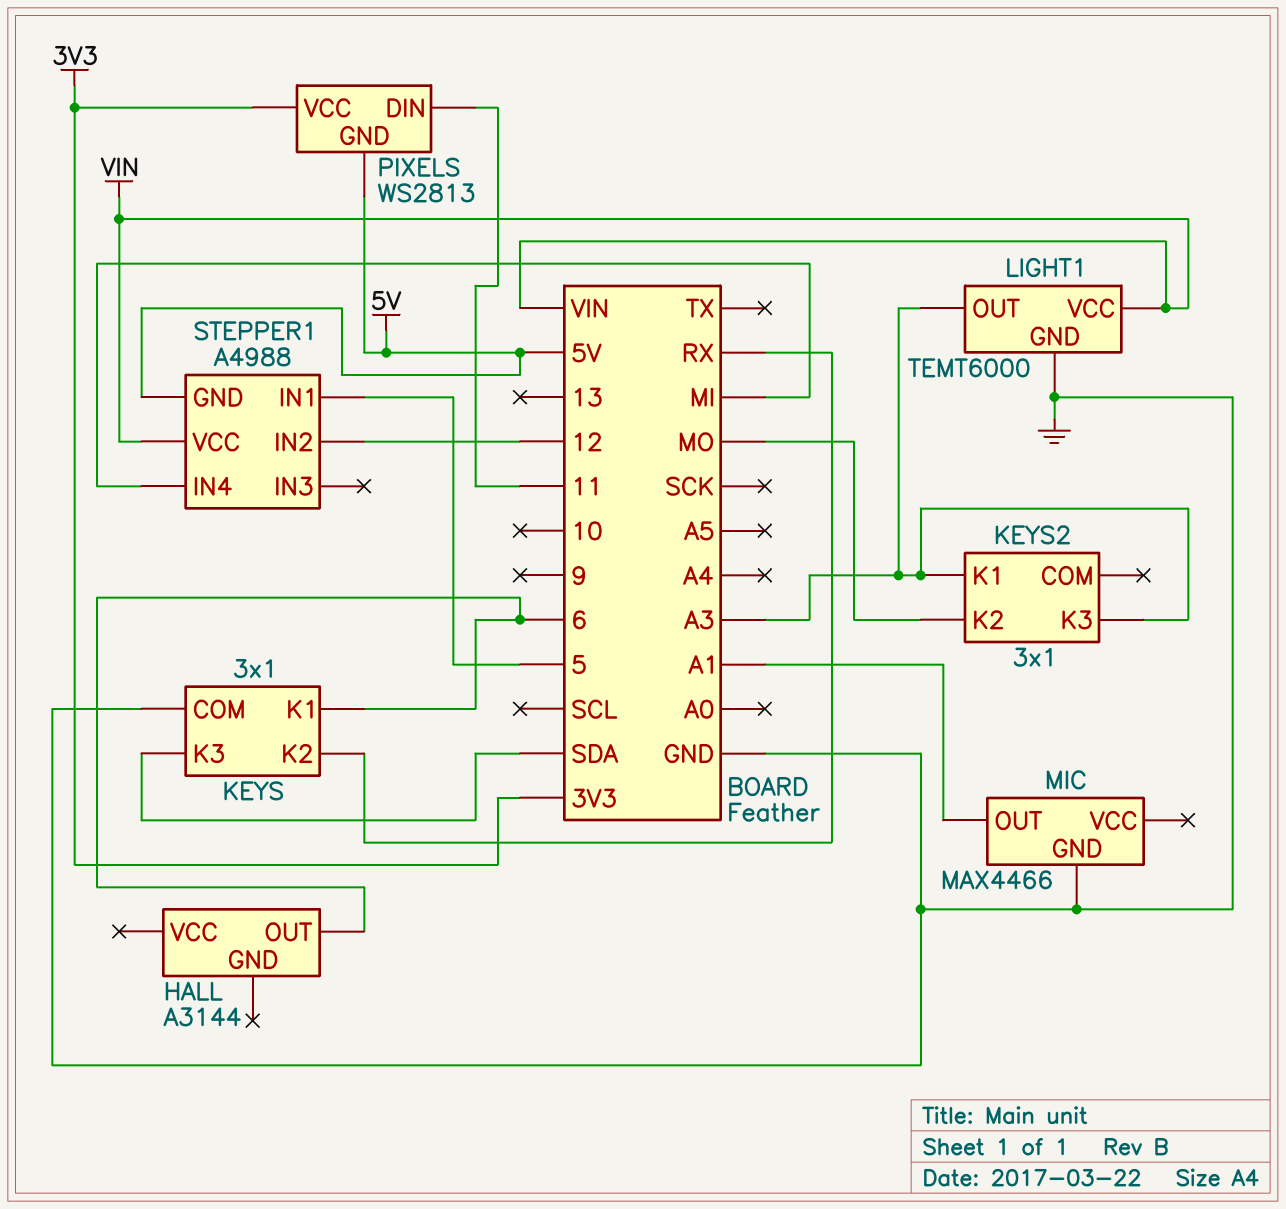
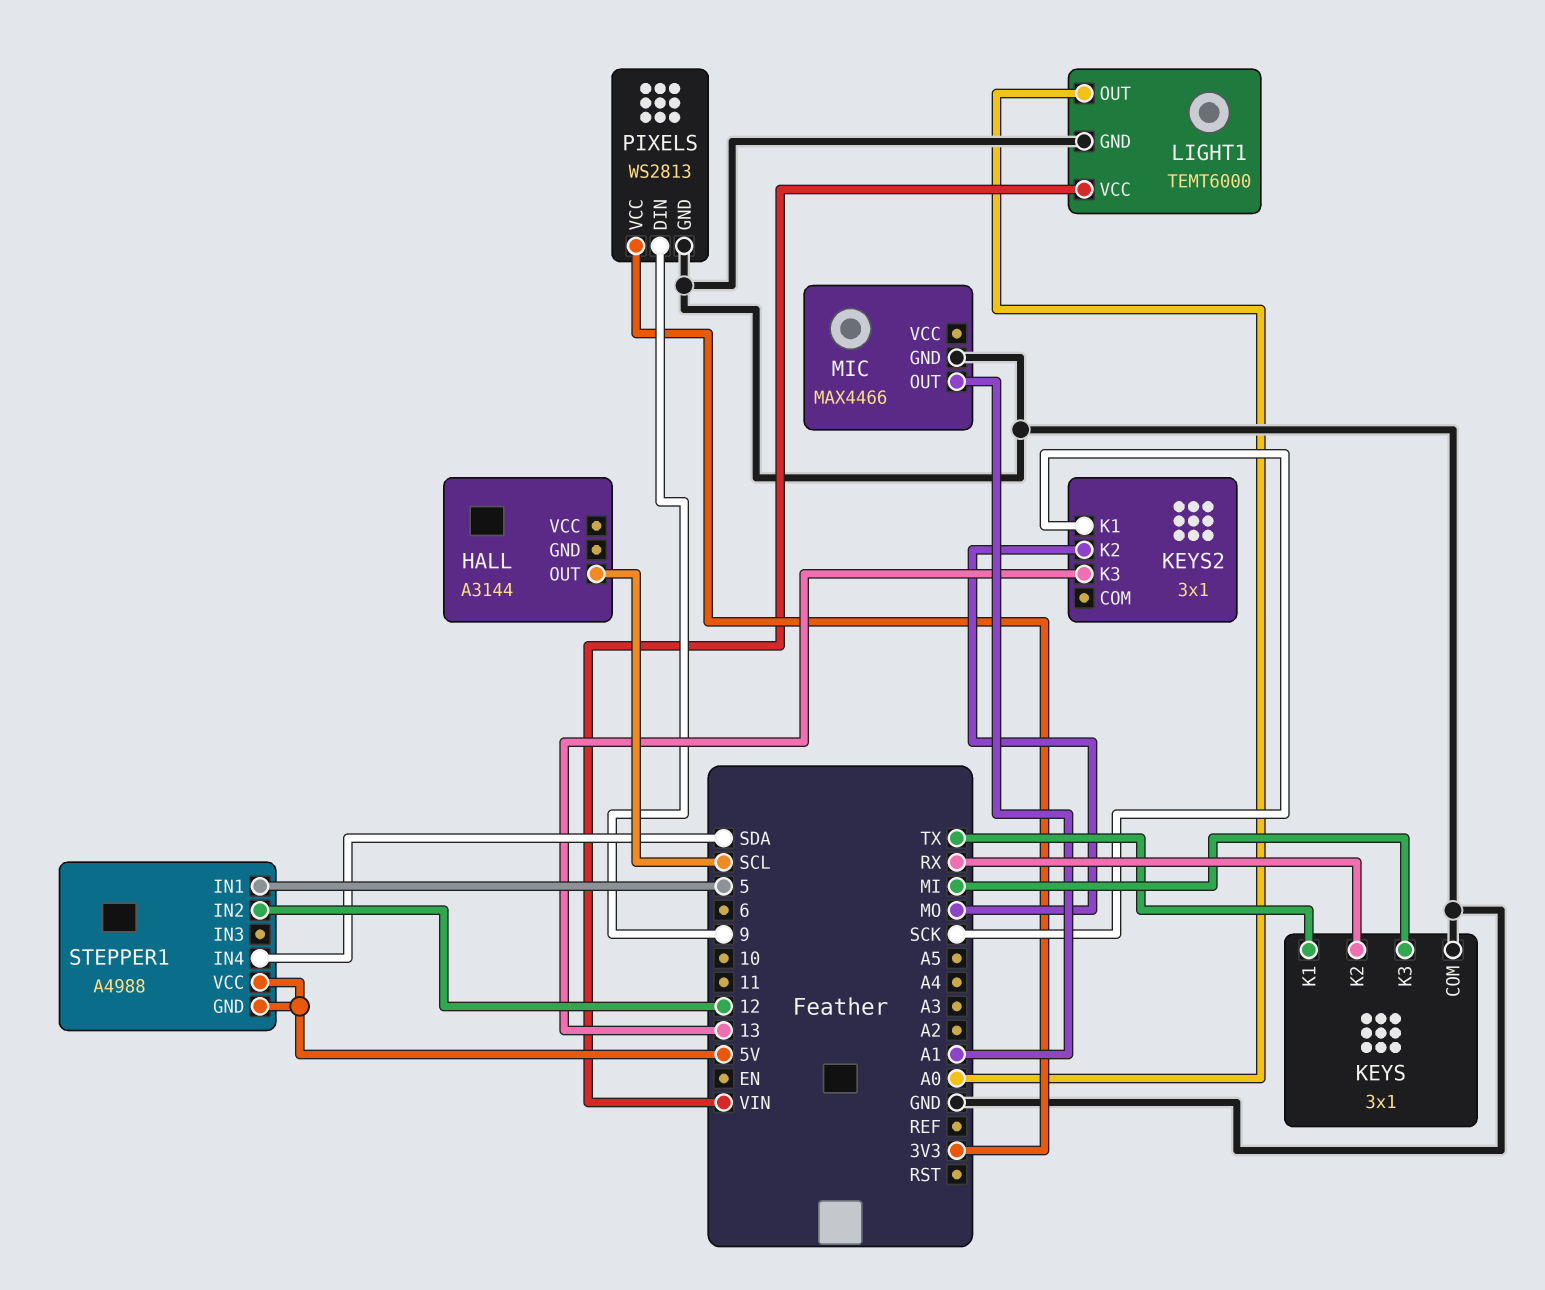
HALL pin OUT: 6 -> SCL
KEYS pin K1: 6 -> TX
KEYS pin K3: SDA -> MI
KEYS2 pin K1: A3 -> SCK
KEYS2 pin K3: A3 -> 13
LIGHT1 pin OUT: A3 -> A0
PIXELS pin DIN: 11 -> 9
PIXELS pin GND: 5V -> GND
STEPPER1 pin IN4: MI -> SDA
STEPPER1 pin VCC: VIN -> 5V

